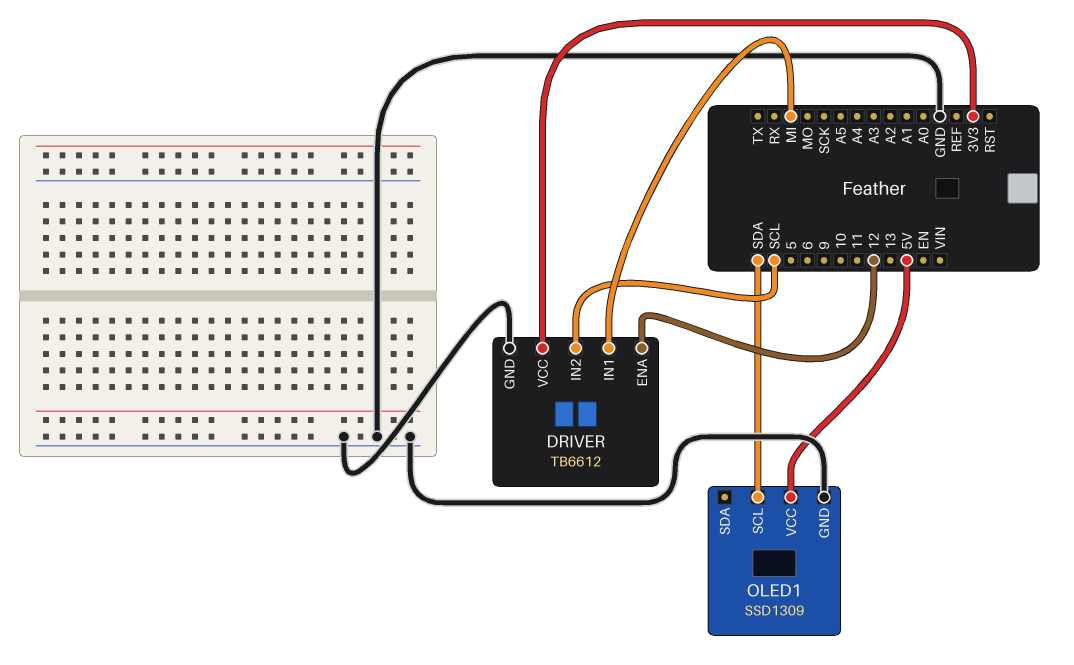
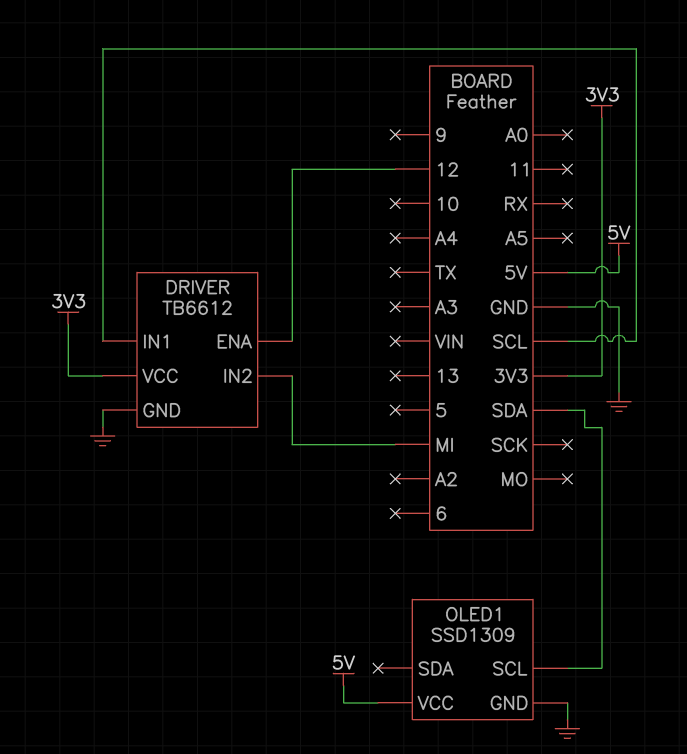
DRIVER pin IN1: MI -> SCL
DRIVER pin IN2: SCL -> MI

